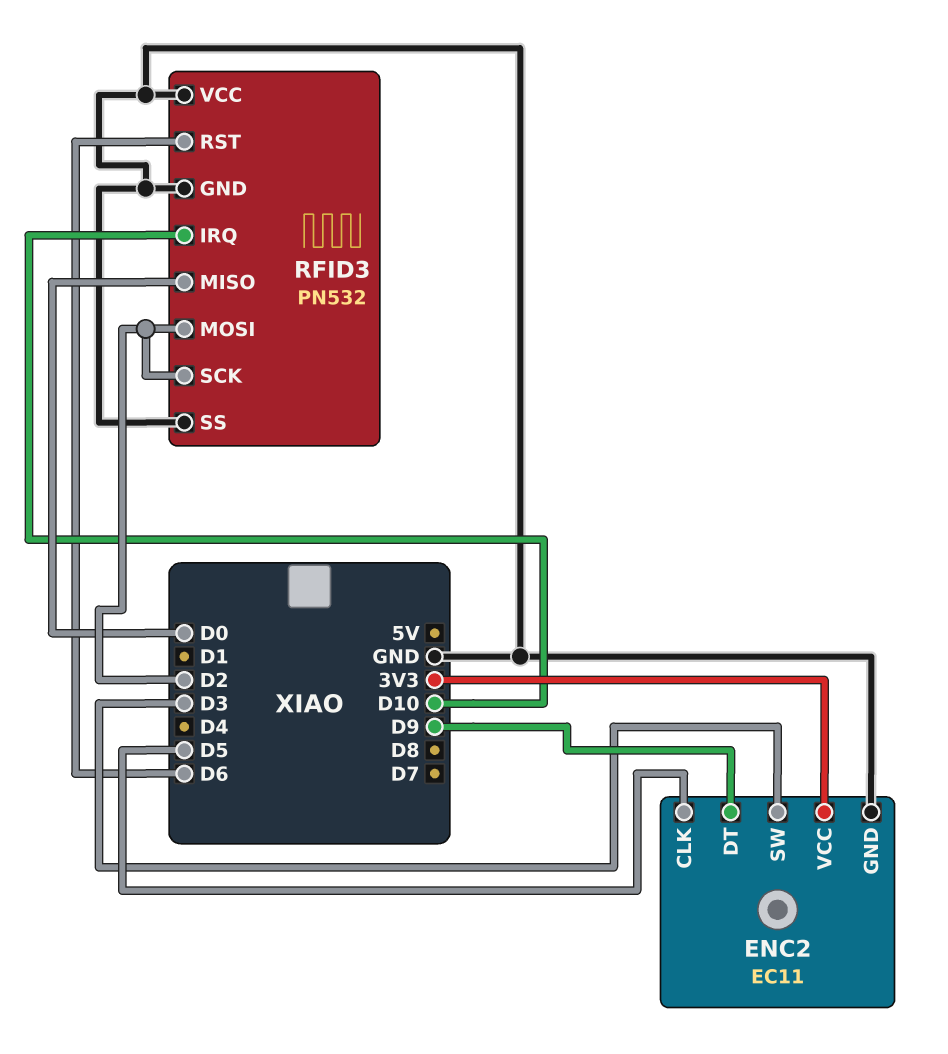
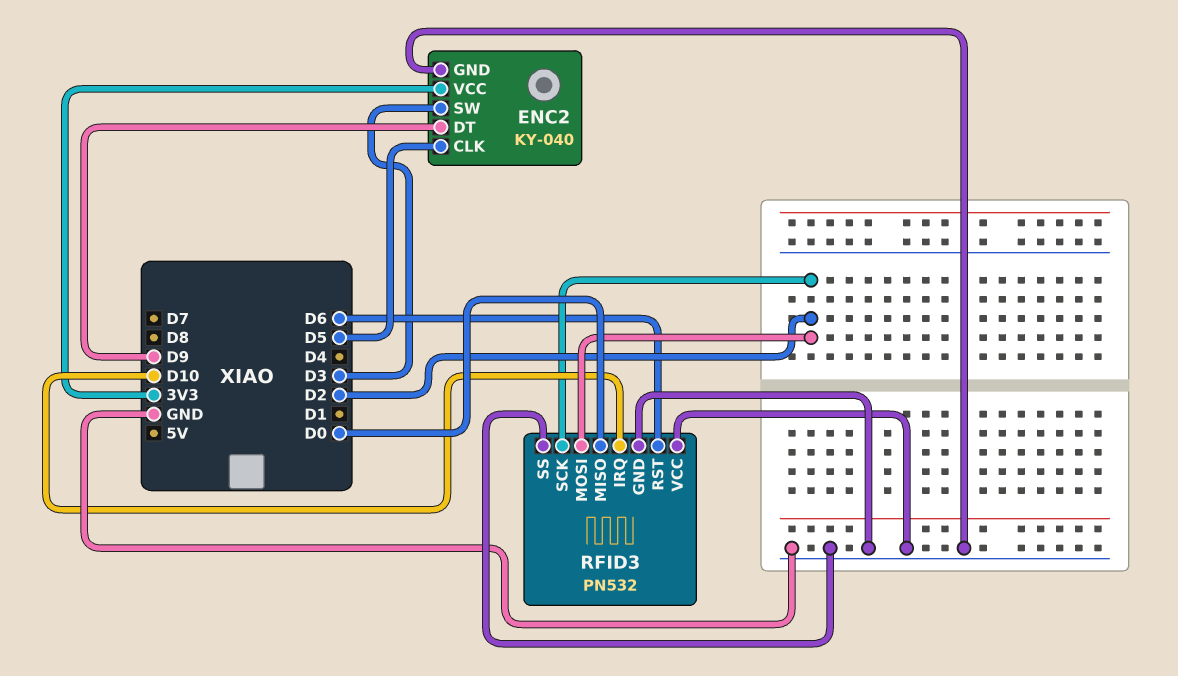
ENC2: EC11 -> KY-040

